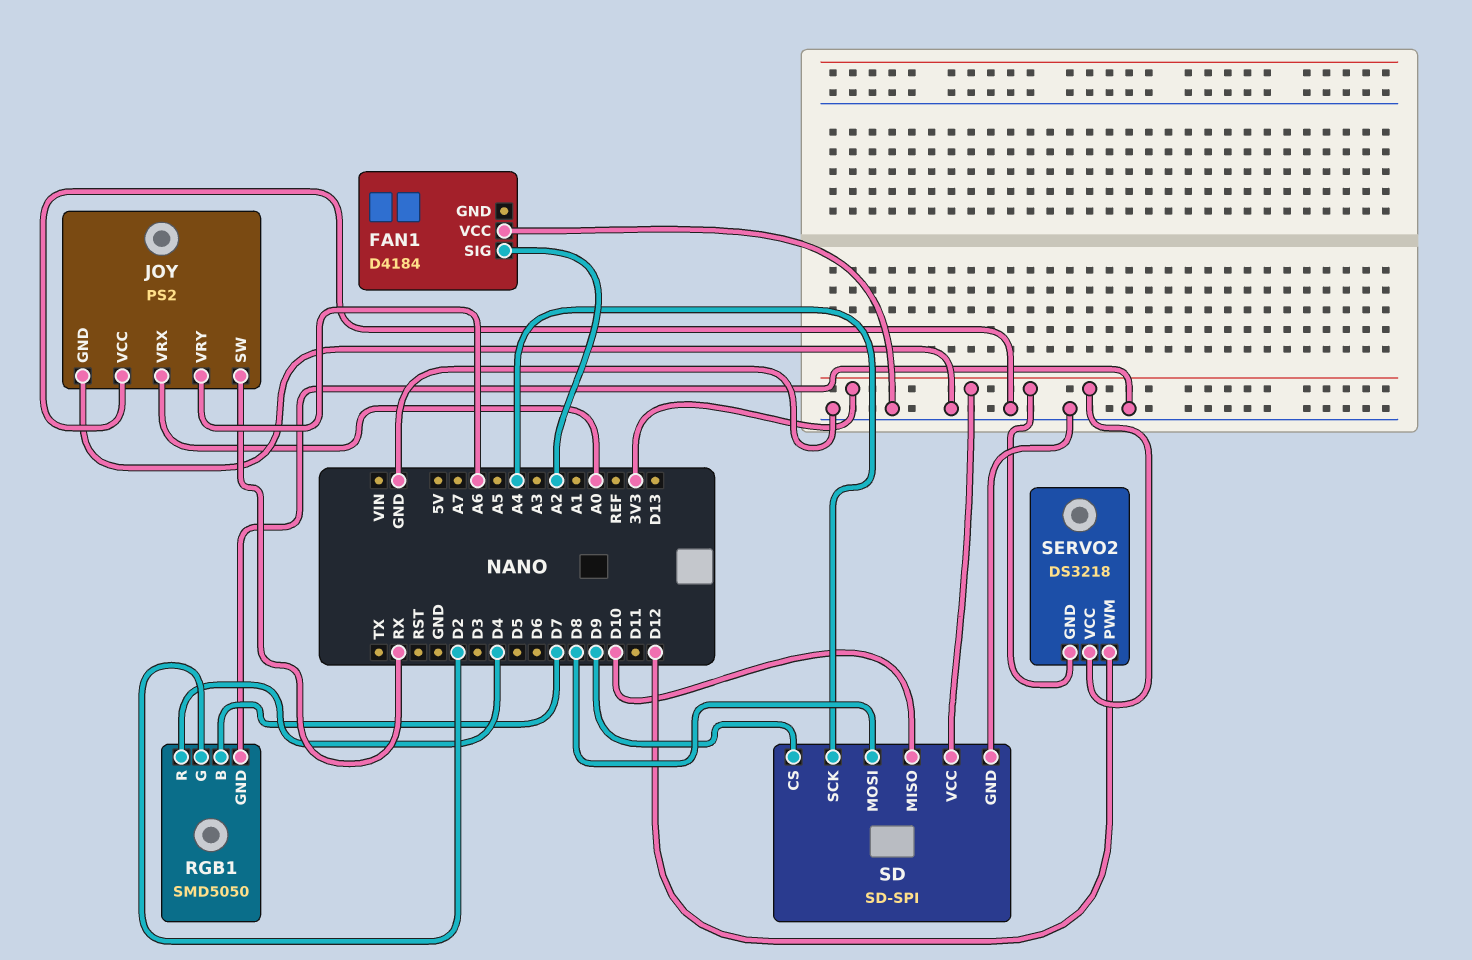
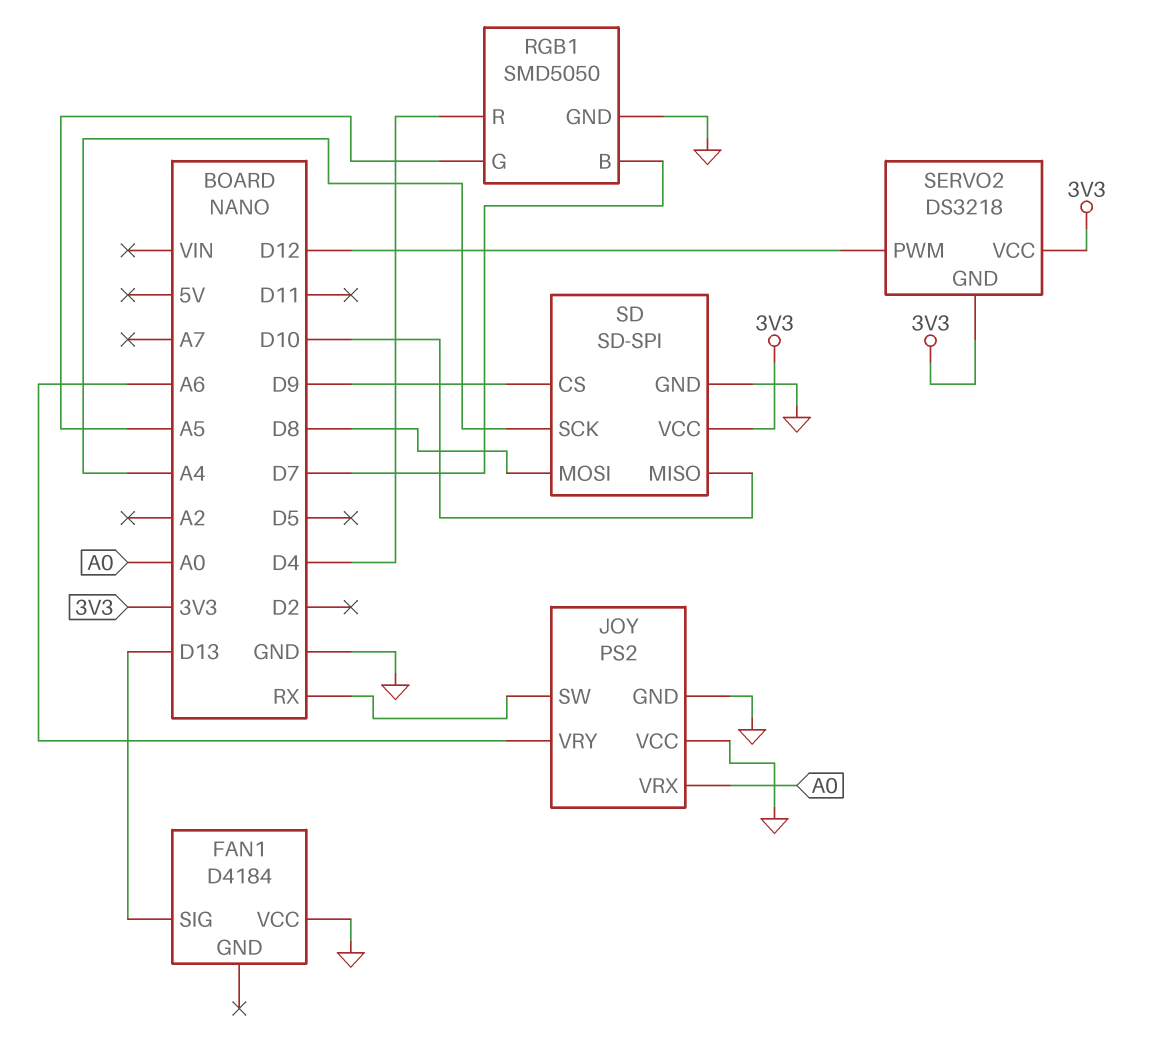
FAN1 pin SIG: A2 -> D13
RGB1 pin G: D2 -> A5

